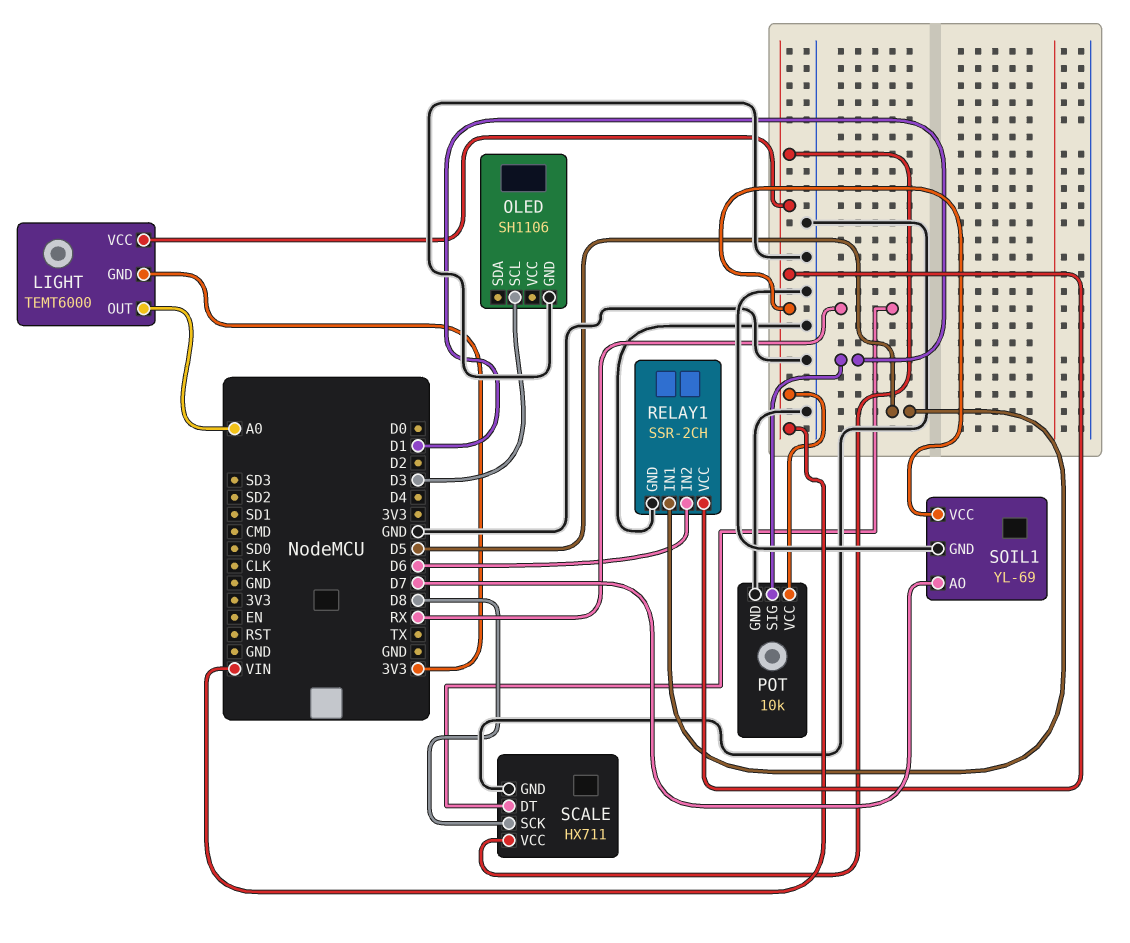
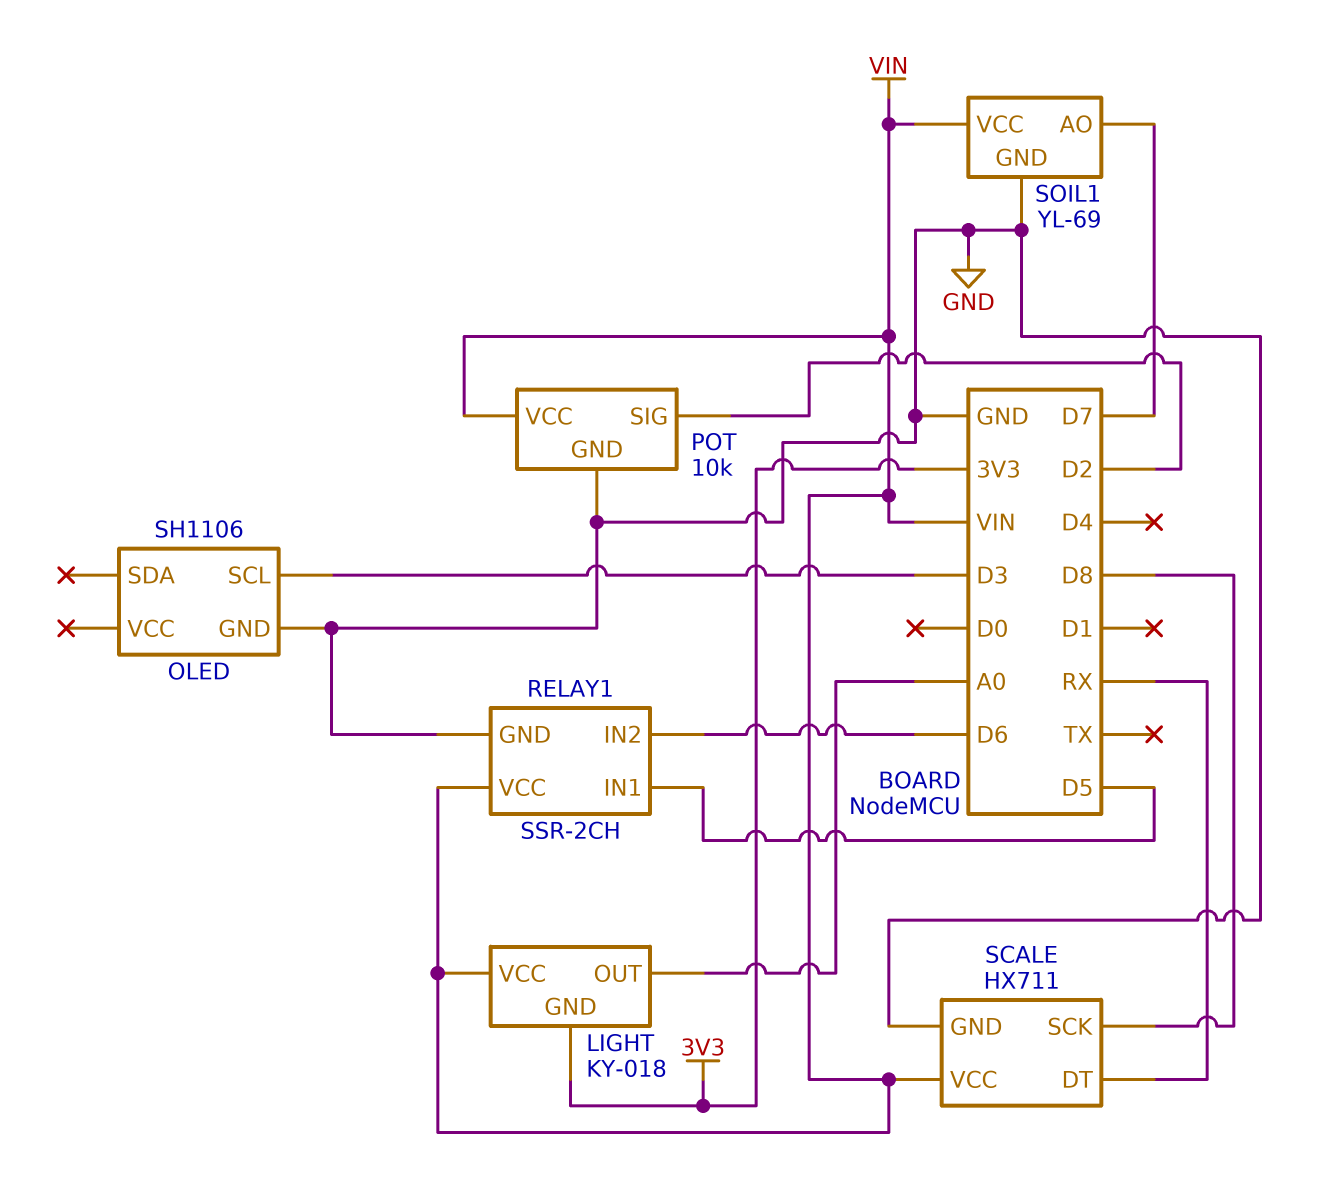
LIGHT: TEMT6000 -> KY-018
POT pin SIG: D1 -> D2

